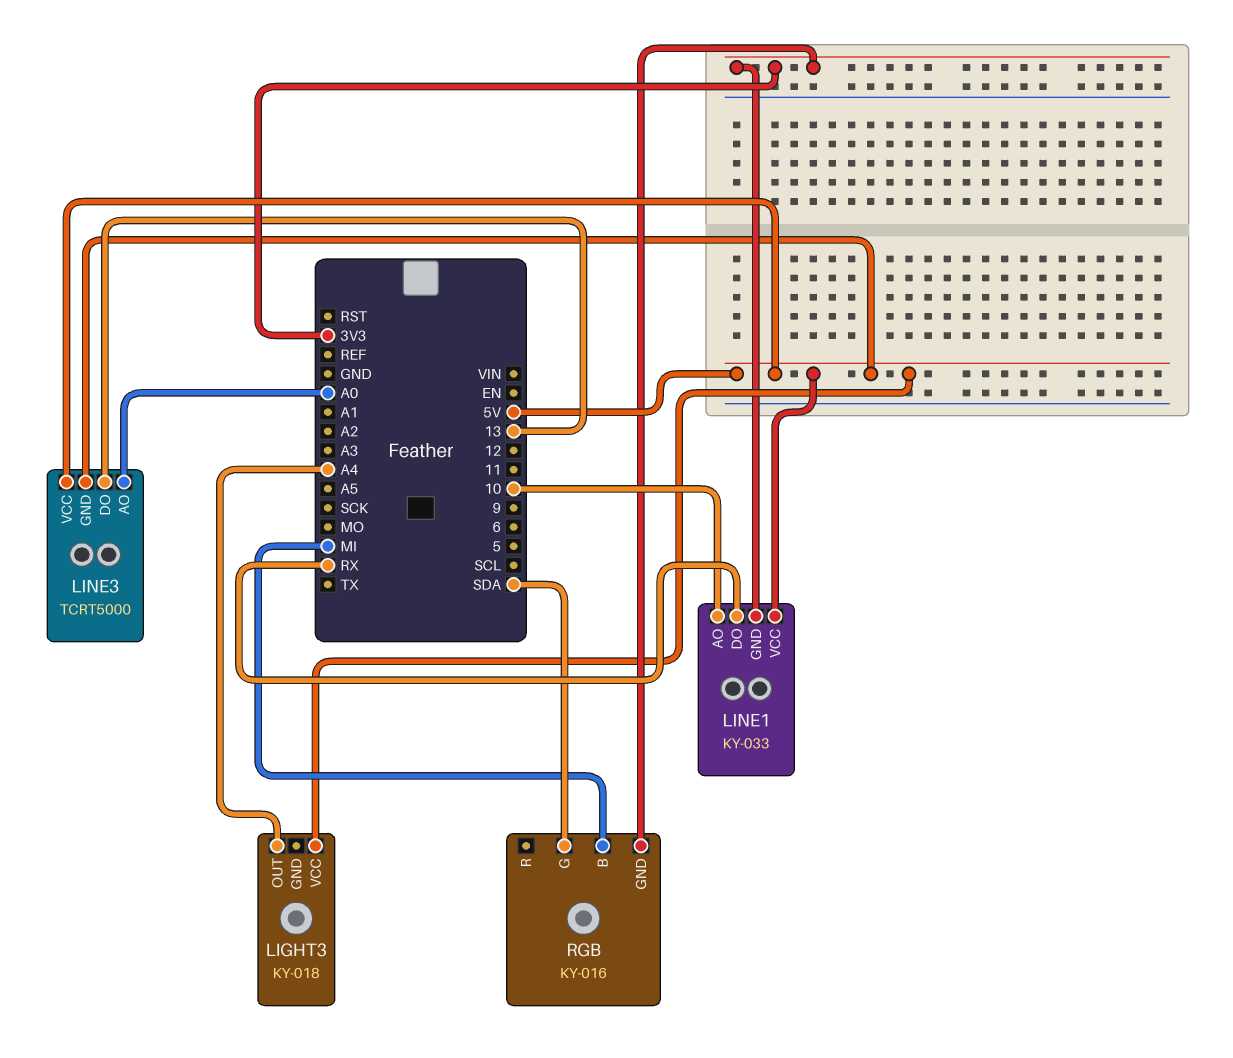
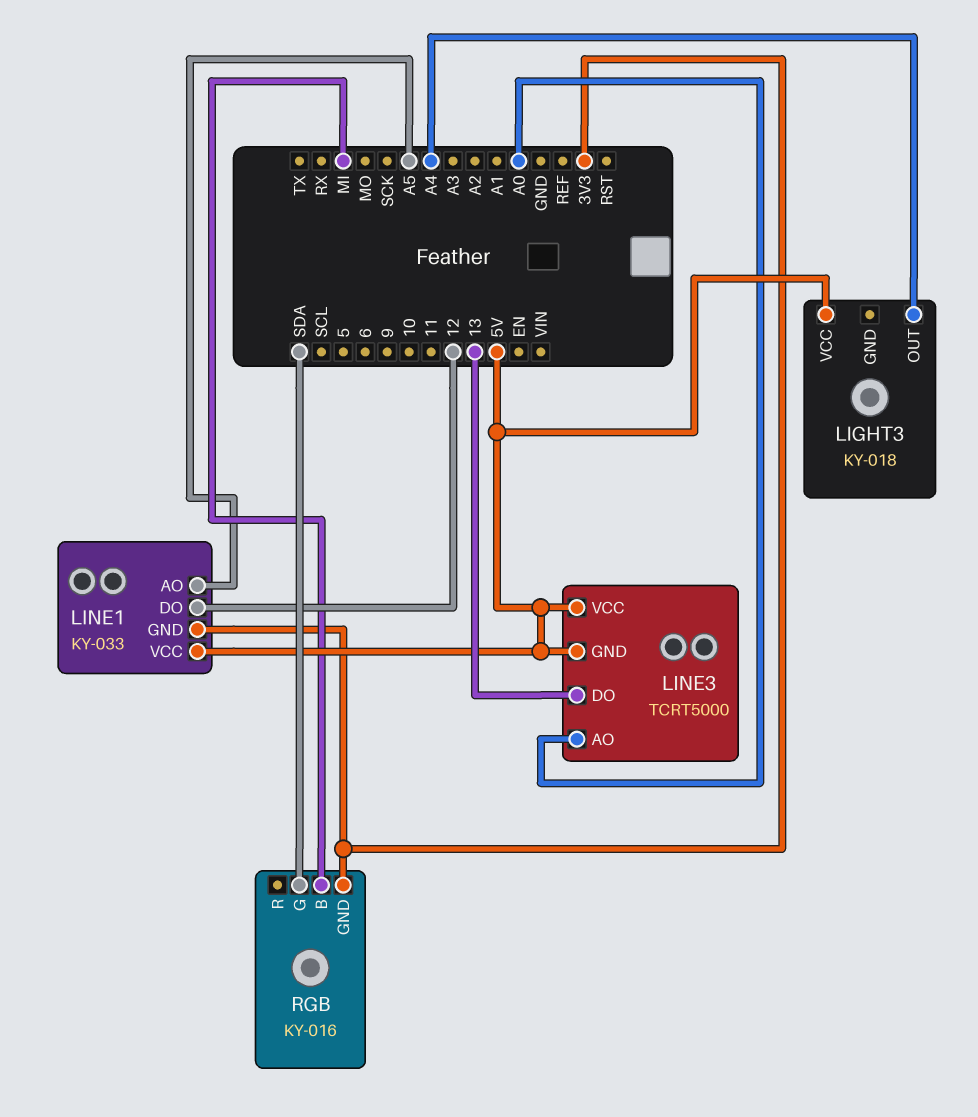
LINE1 pin AO: 10 -> A5
LINE1 pin DO: RX -> 12

